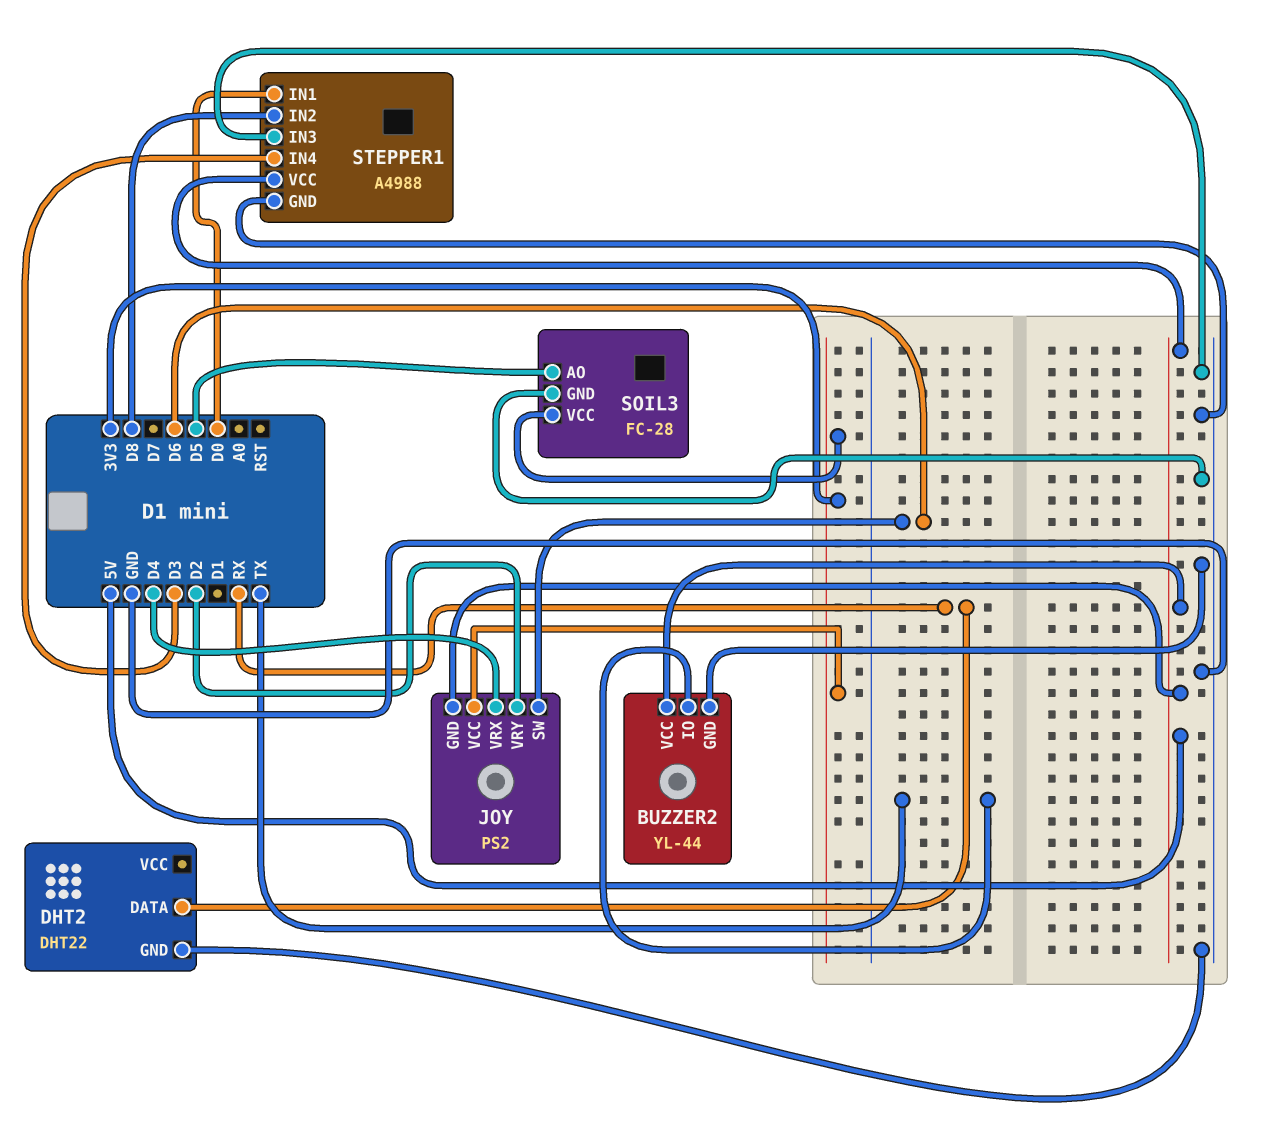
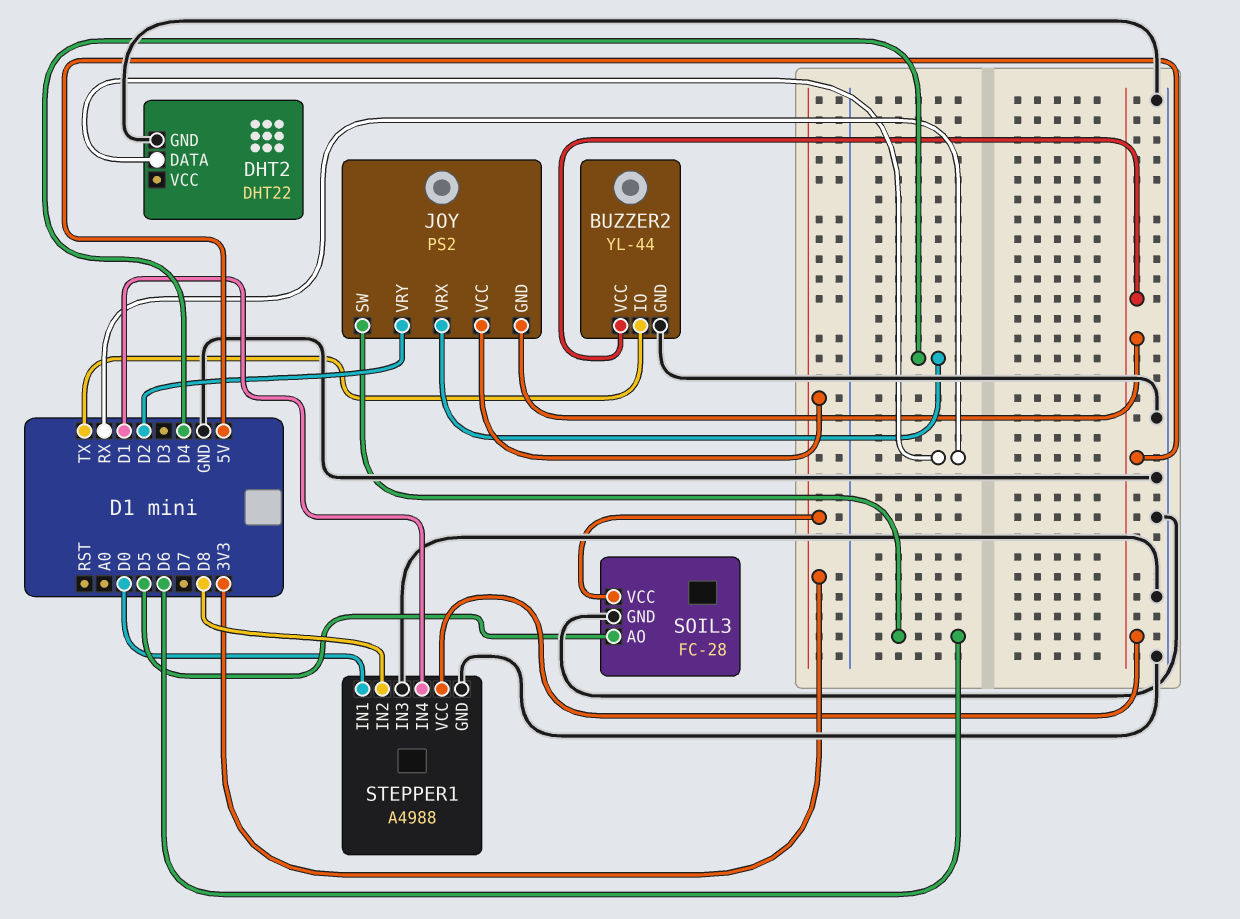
STEPPER1 pin IN4: D3 -> D1

